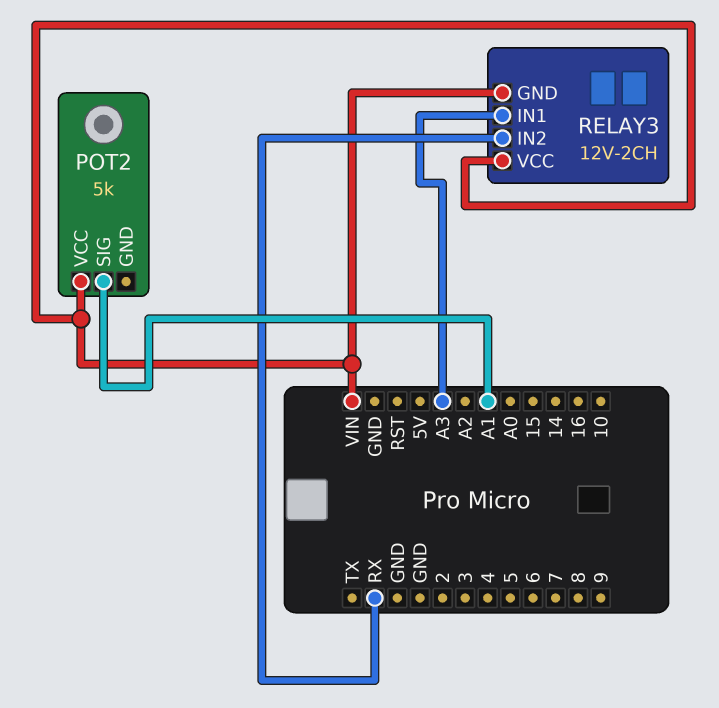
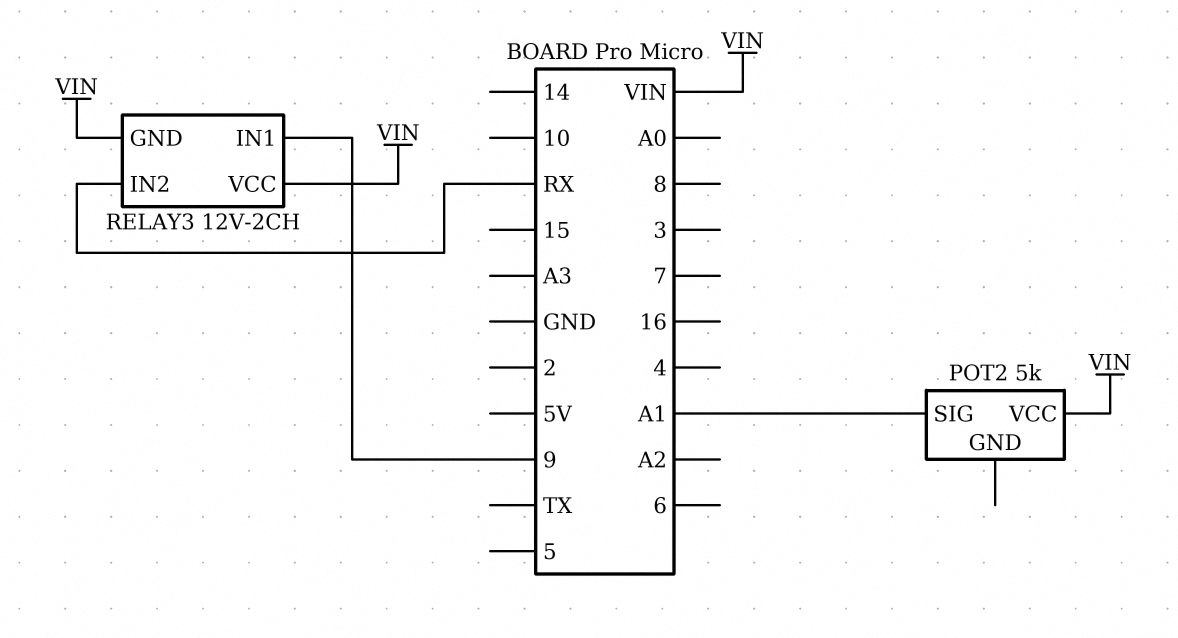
RELAY3 pin IN1: A3 -> 9

